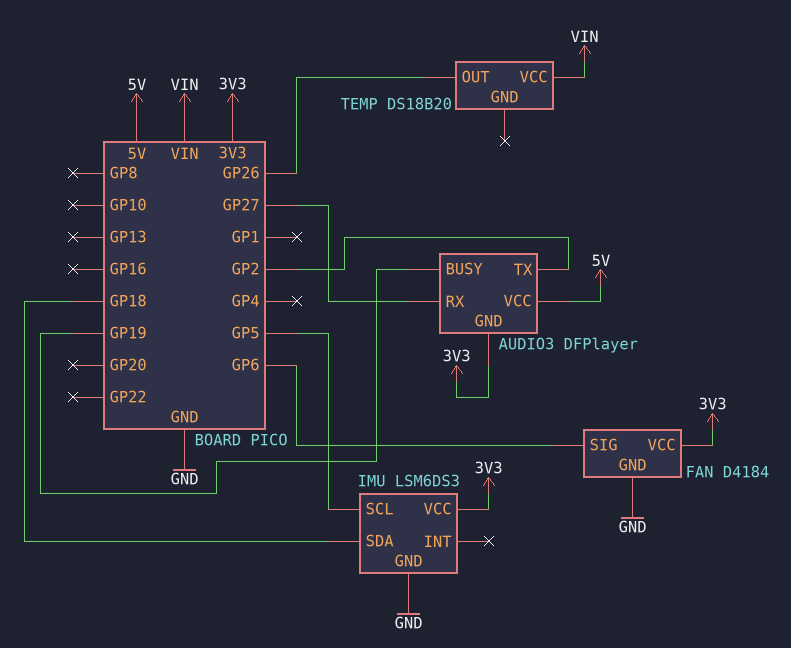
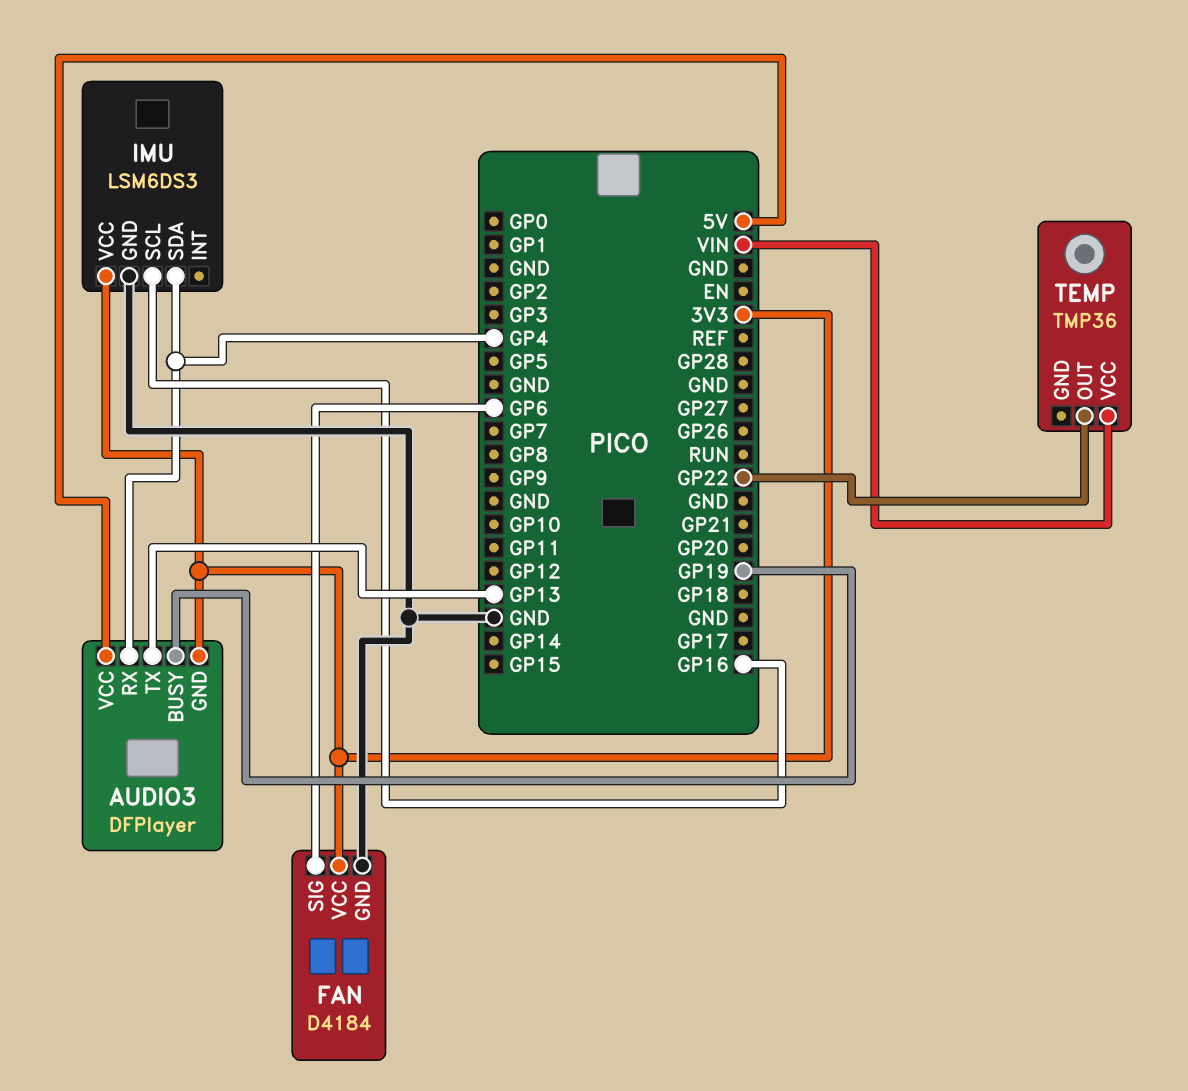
AUDIO3 pin RX: GP27 -> GP4
AUDIO3 pin TX: GP2 -> GP13
IMU pin SCL: GP5 -> GP16
IMU pin SDA: GP18 -> GP4
TEMP: DS18B20 -> TMP36
TEMP pin OUT: GP26 -> GP22

